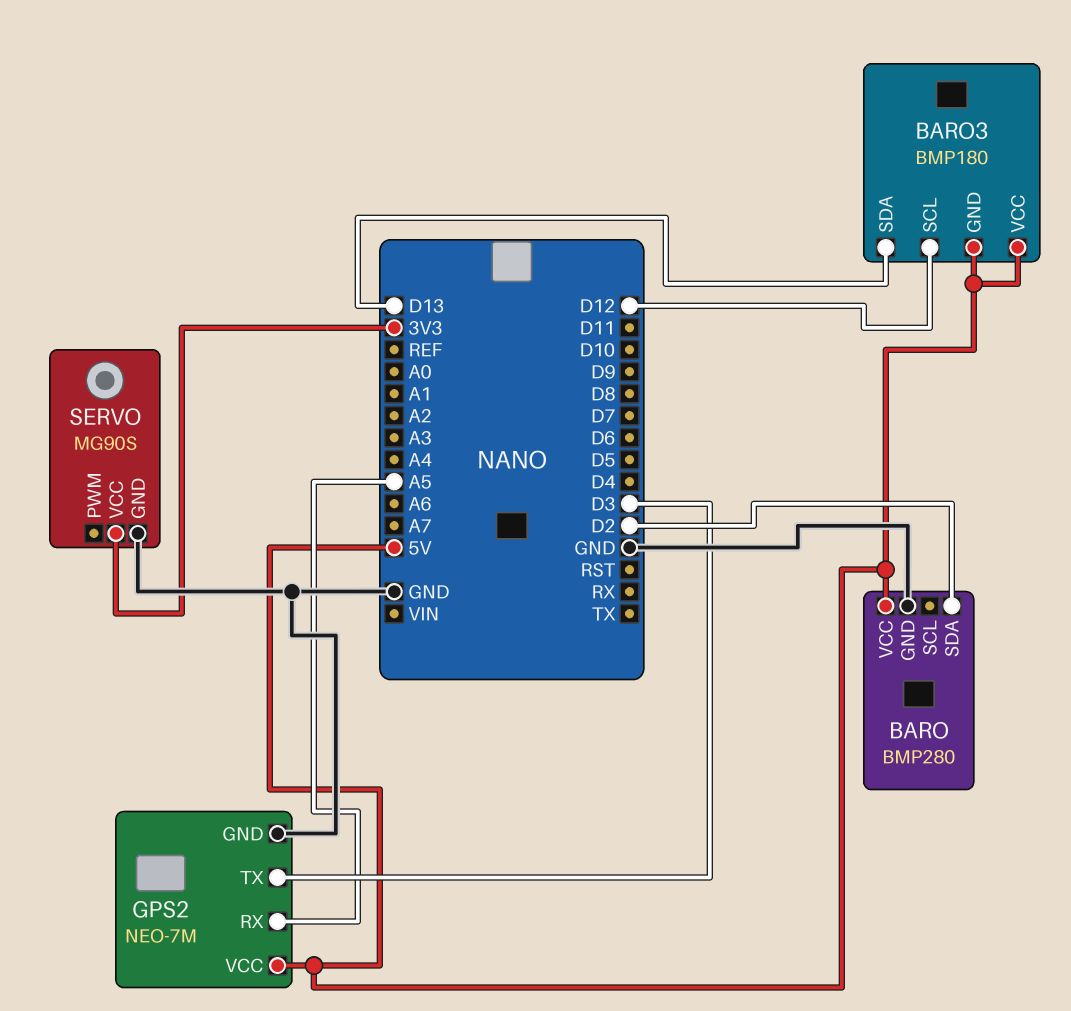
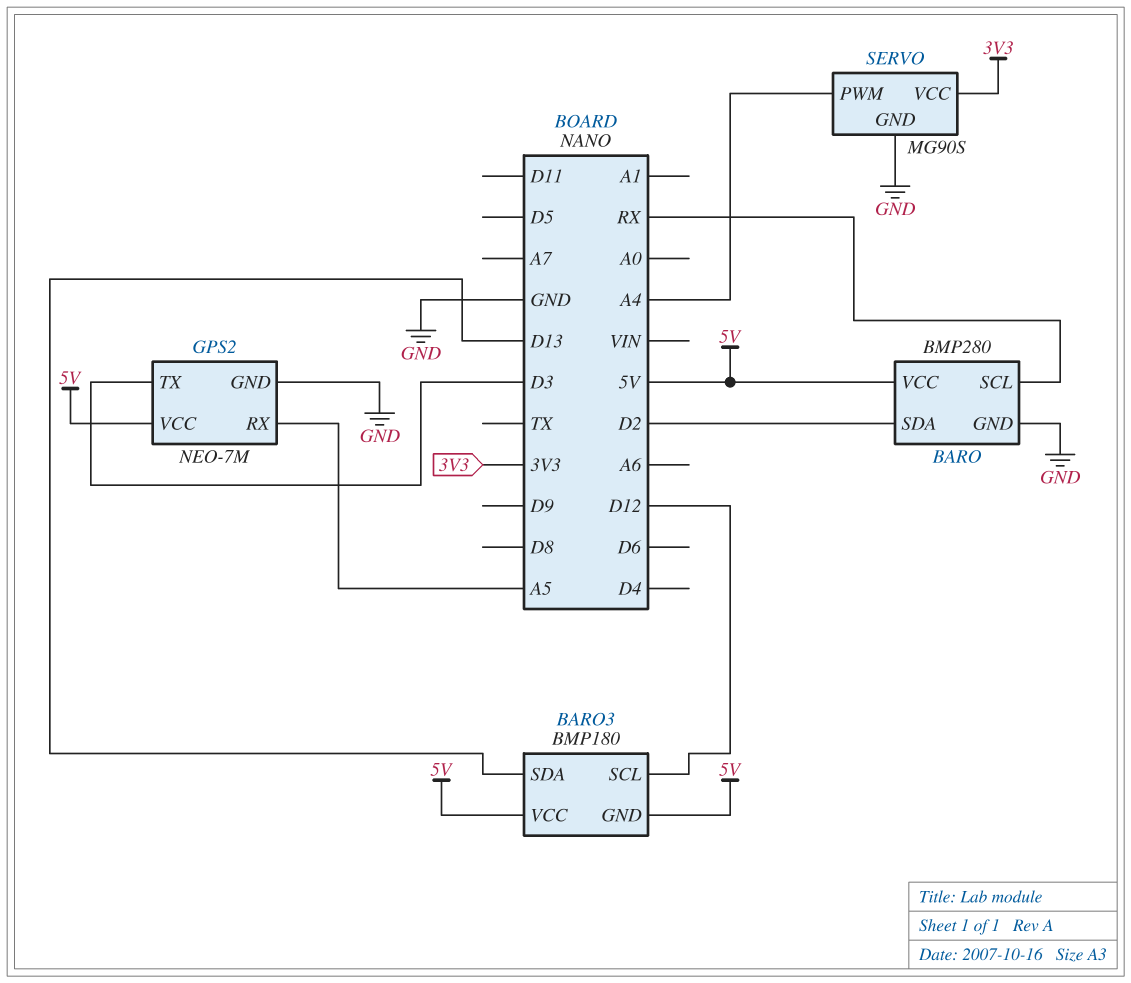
BARO pin SCL: none -> RX
SERVO pin PWM: none -> A4

